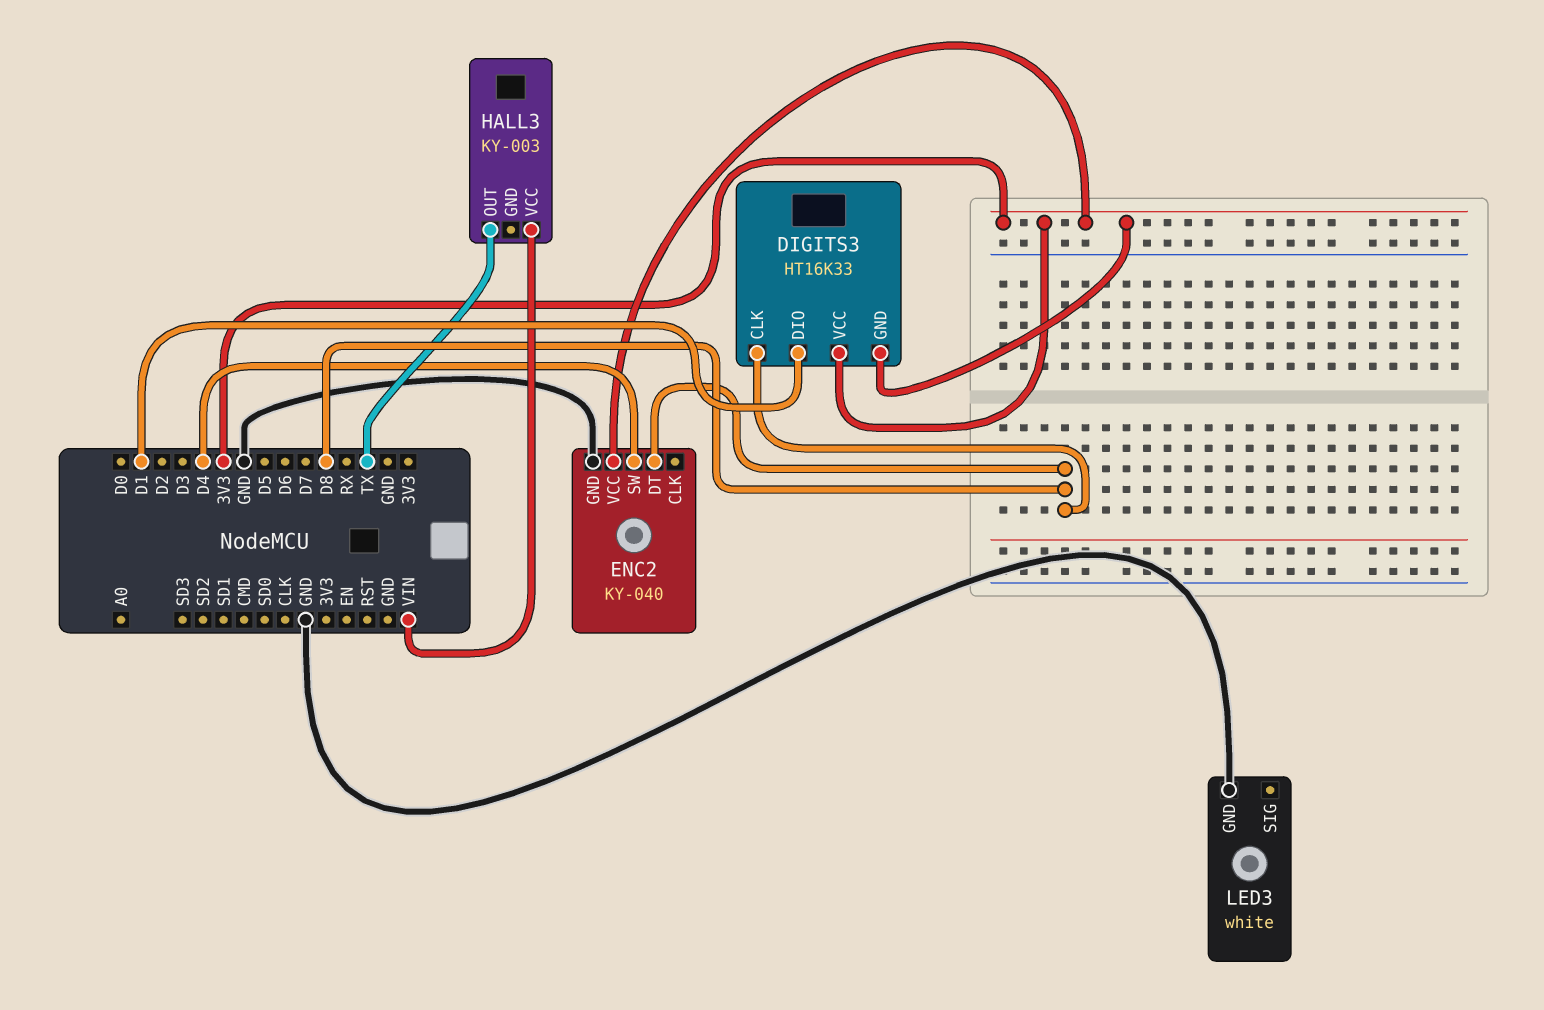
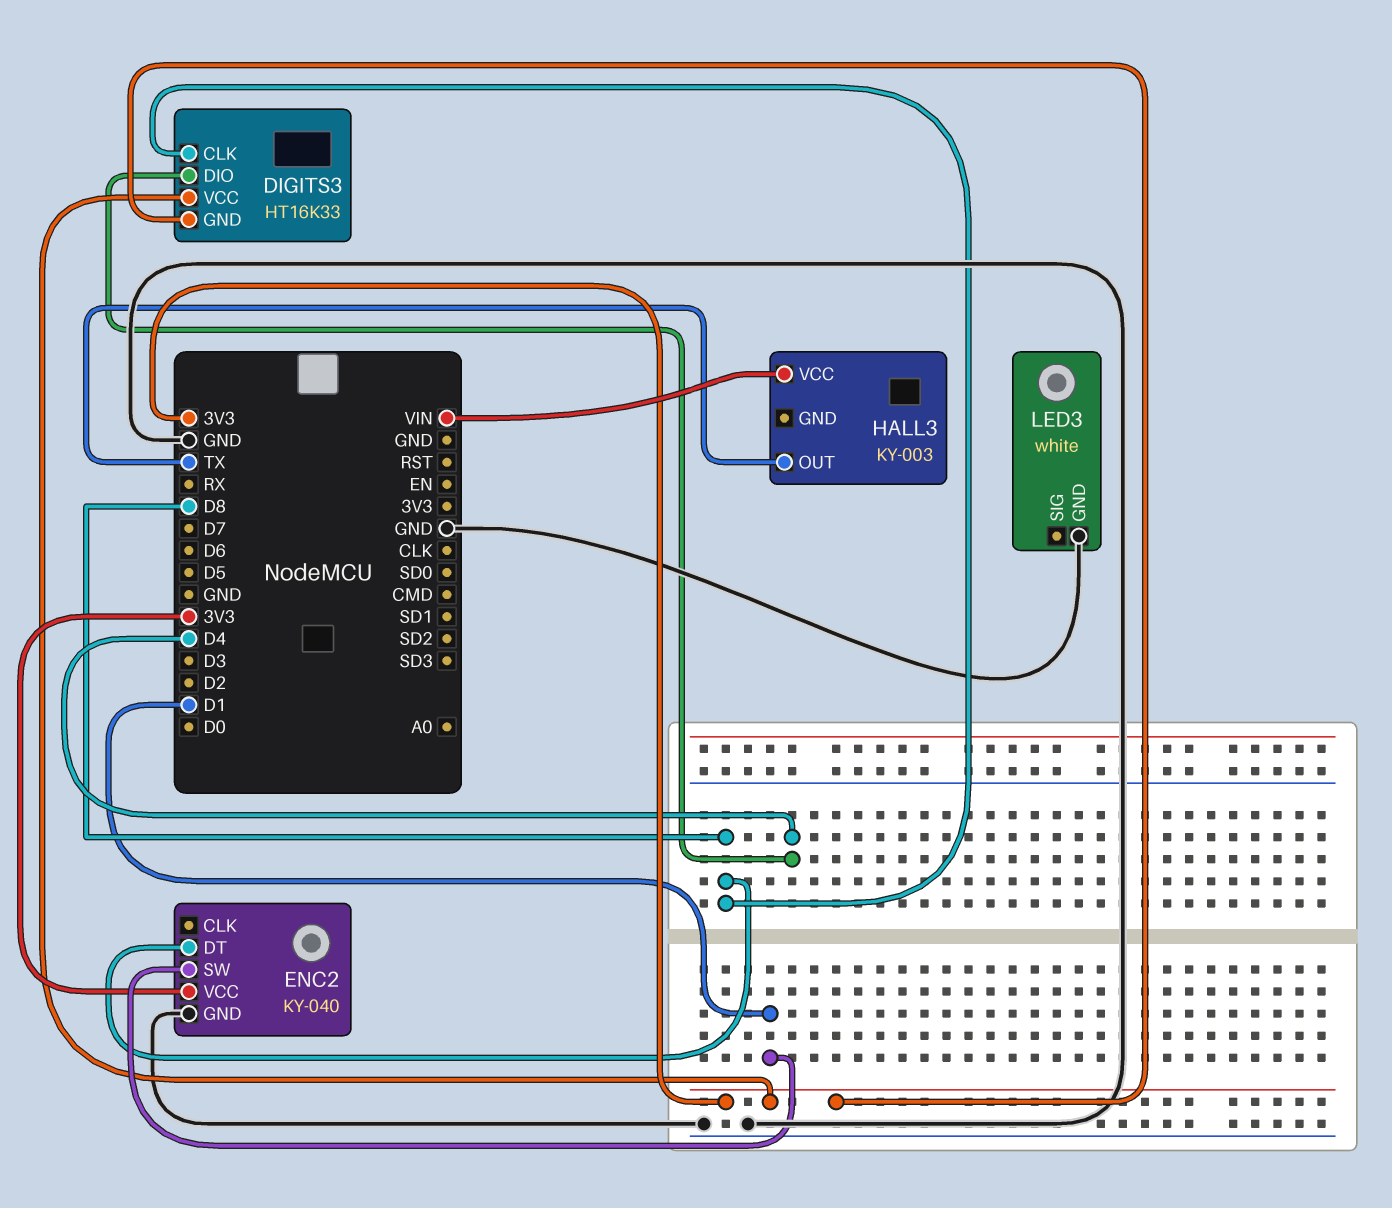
DIGITS3 pin DIO: D1 -> D4
ENC2 pin SW: D4 -> D1

